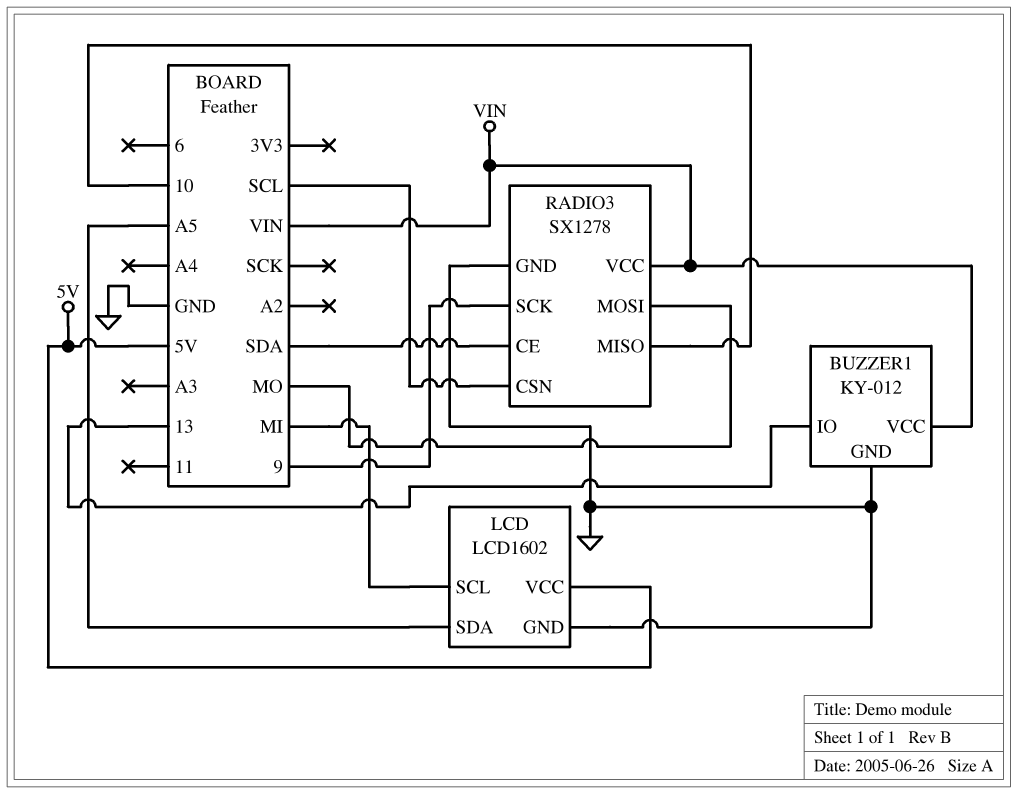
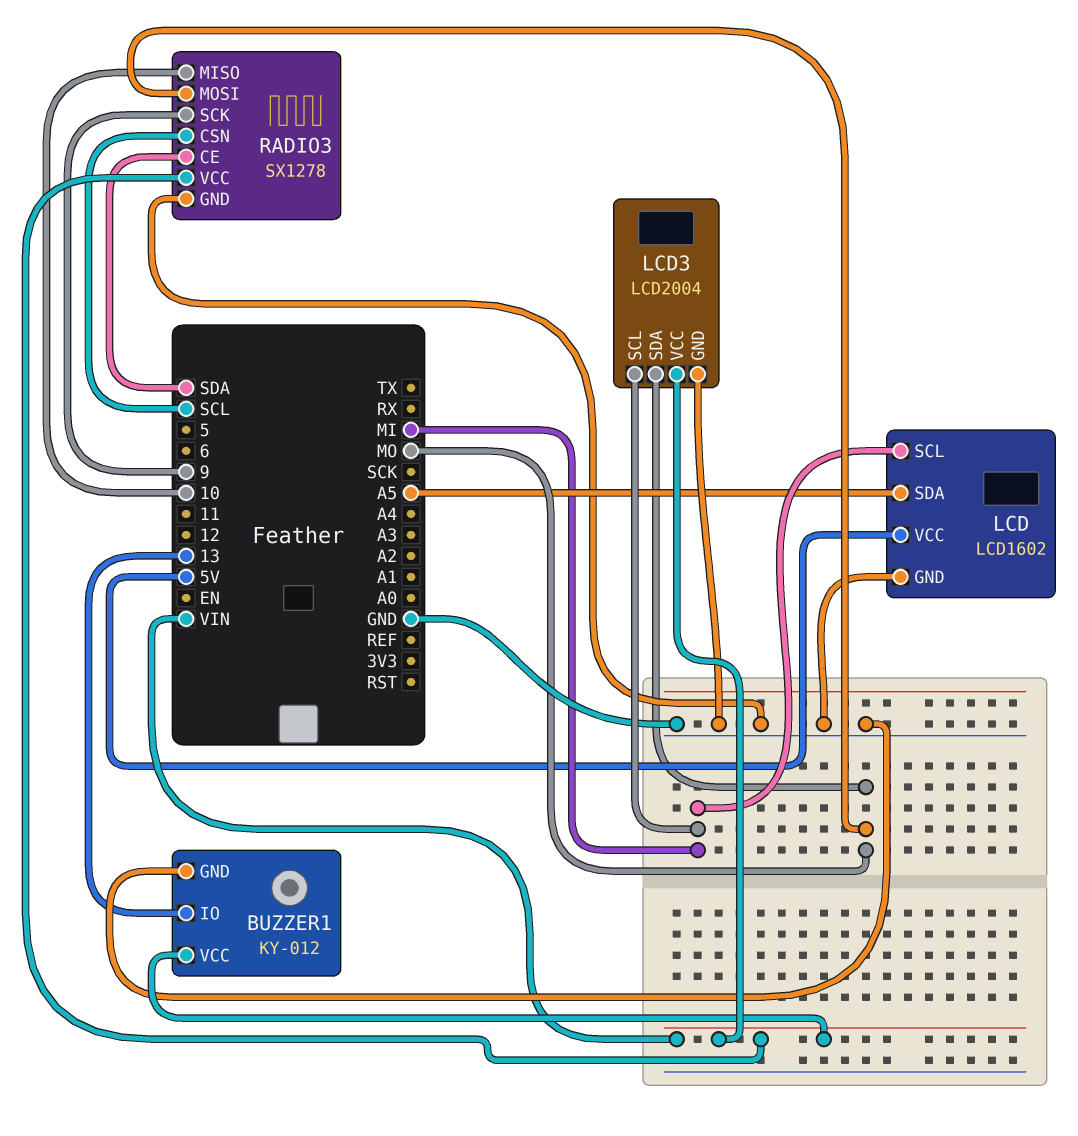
LCD3: none -> LCD2004
LCD3 pin GND: none -> GND
LCD3 pin SCL: none -> MI
LCD3 pin SDA: none -> MO
LCD3 pin VCC: none -> VIN

